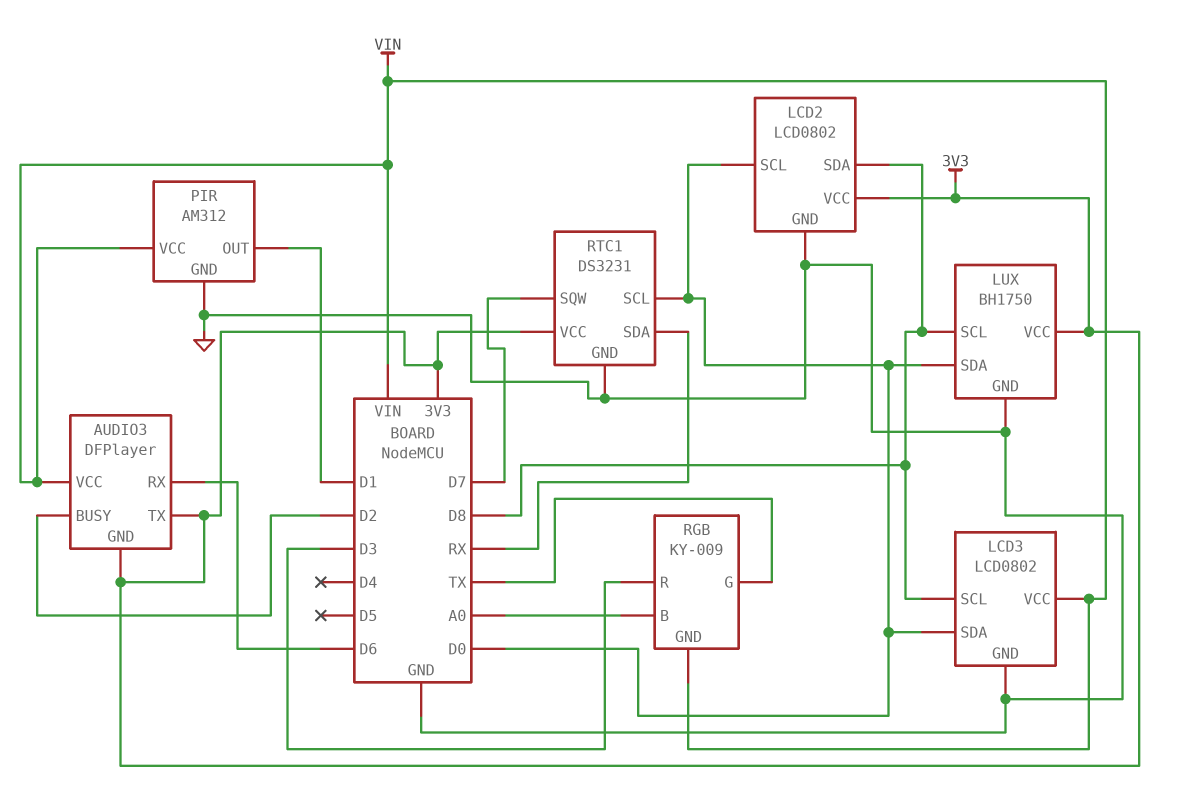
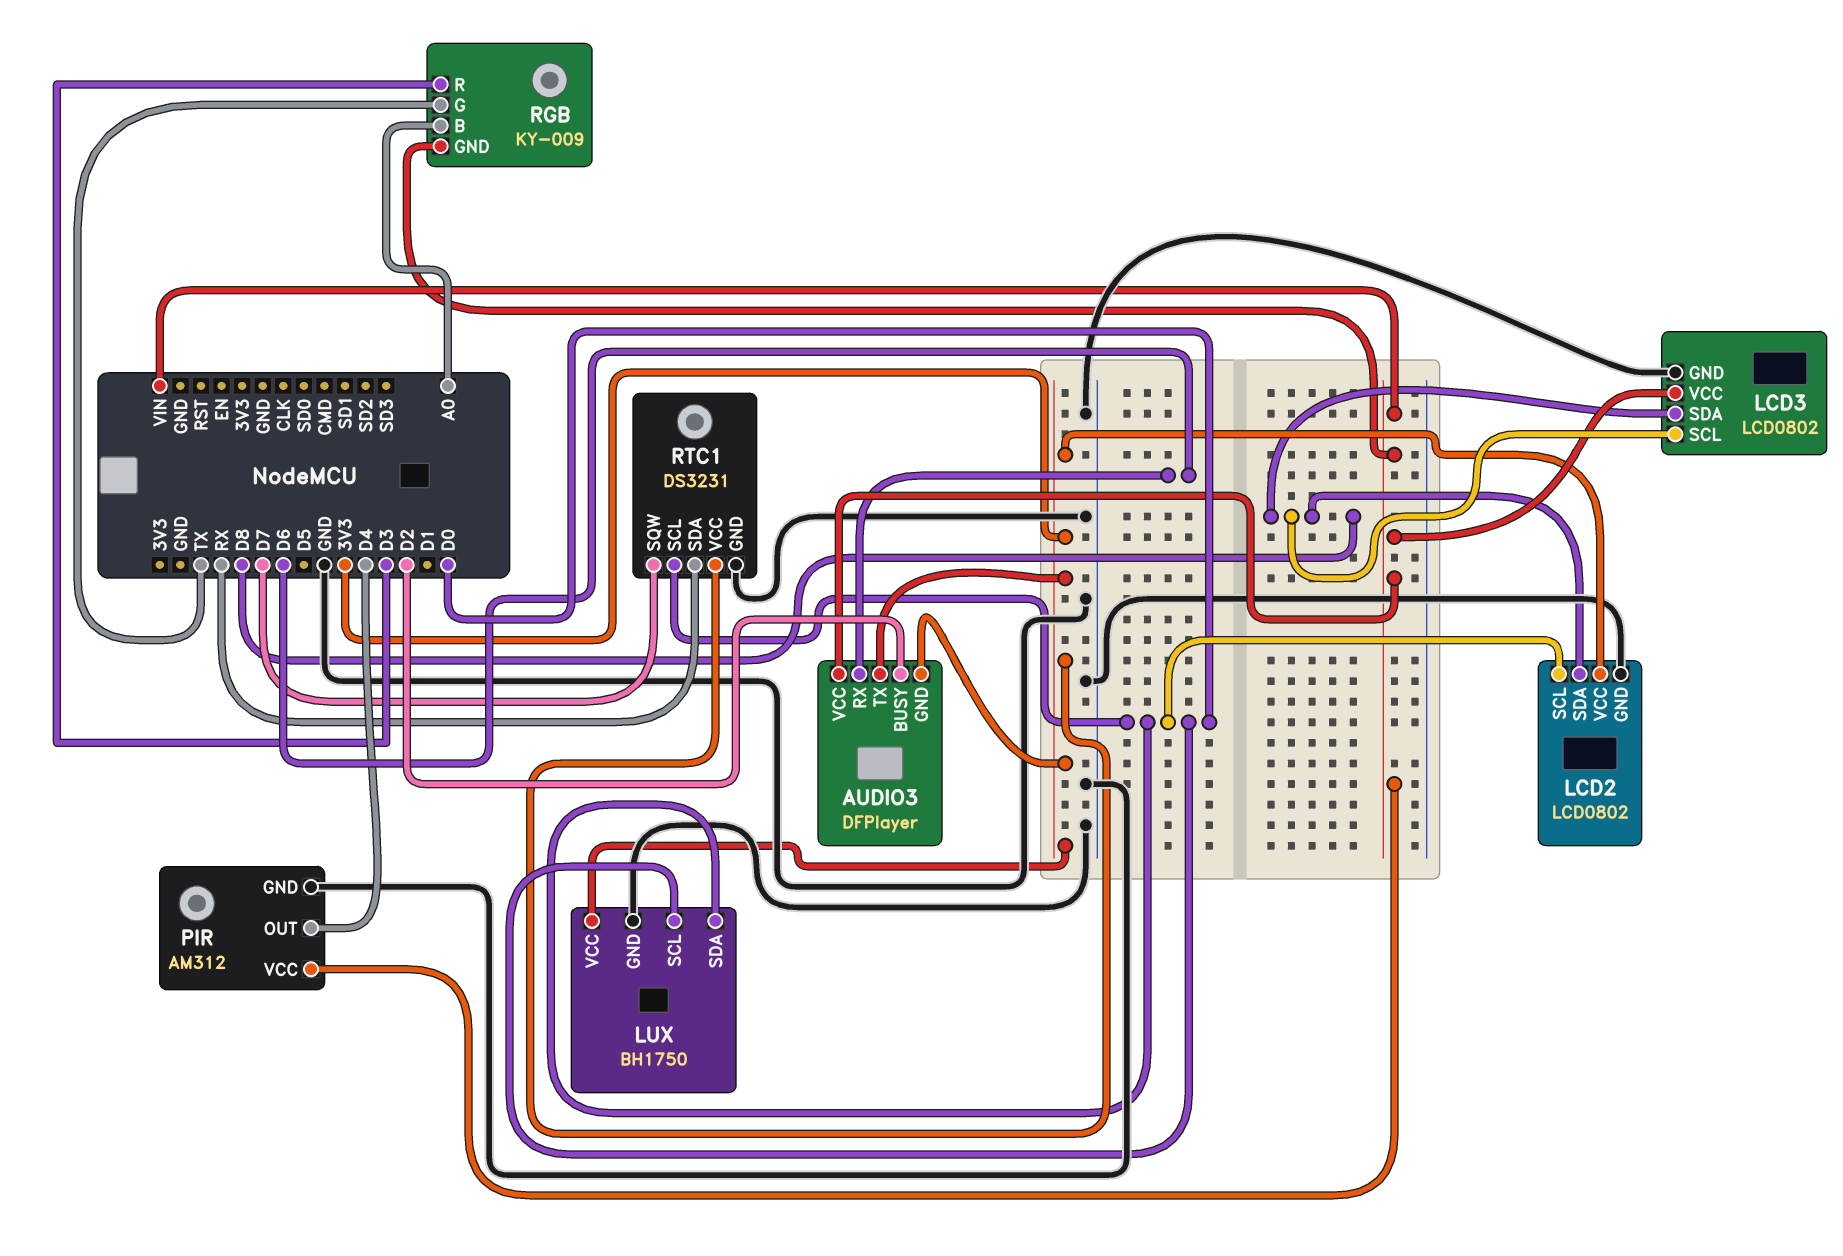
LCD3 pin SDA: D0 -> D8
LUX pin SCL: D8 -> D0
PIR pin OUT: D1 -> D4

